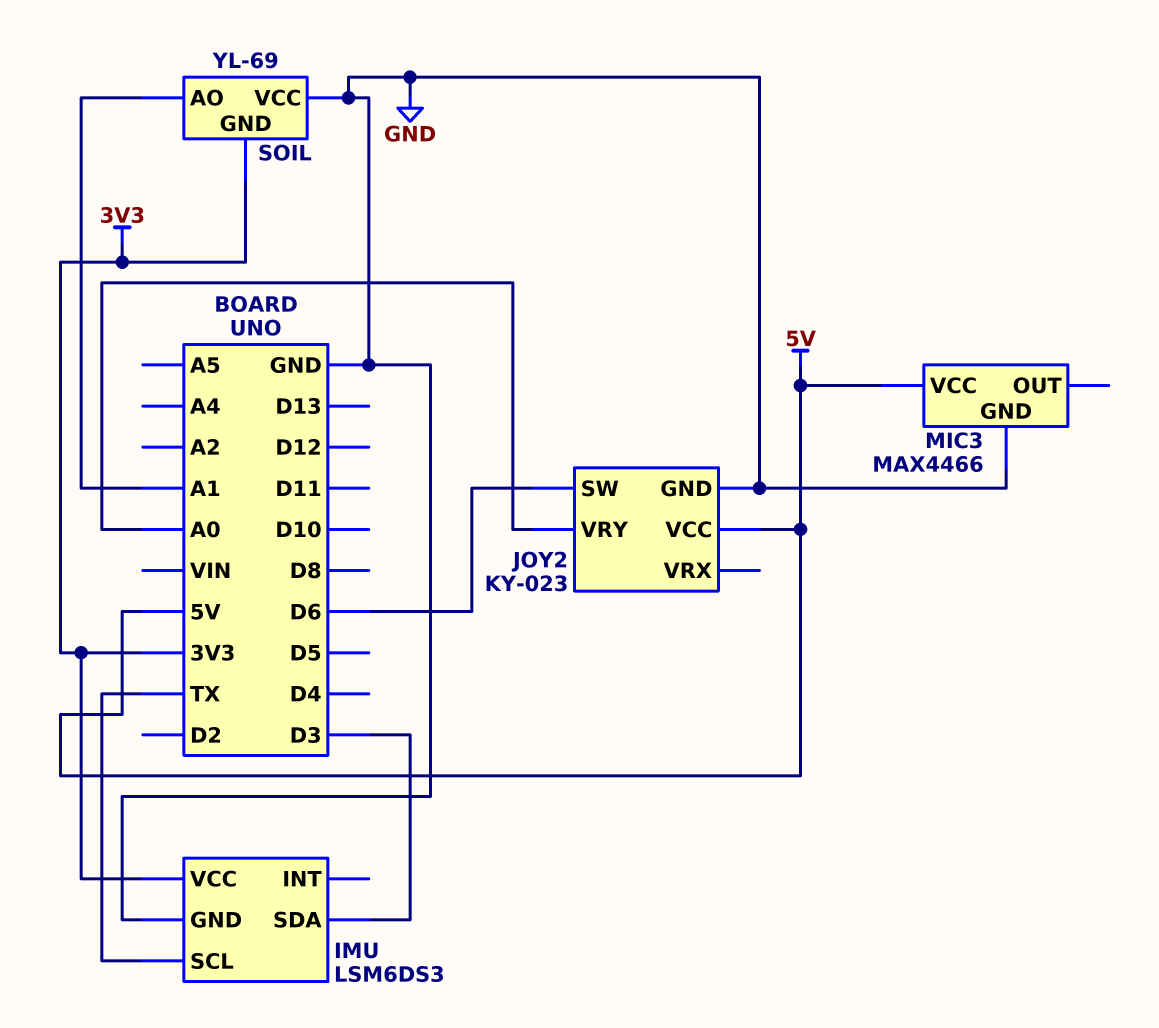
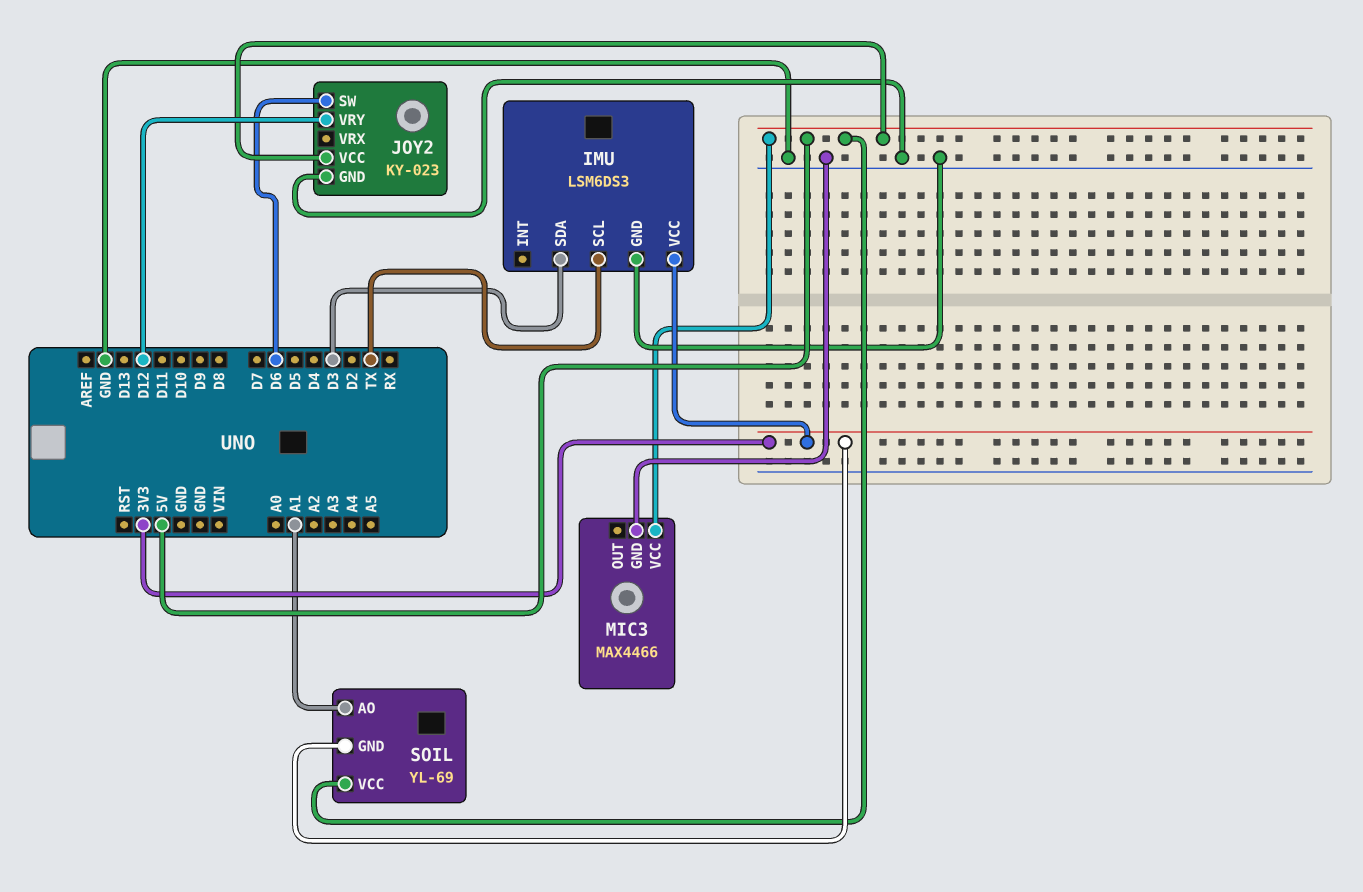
JOY2 pin VRY: A0 -> D12
SOIL pin VCC: GND -> 5V

